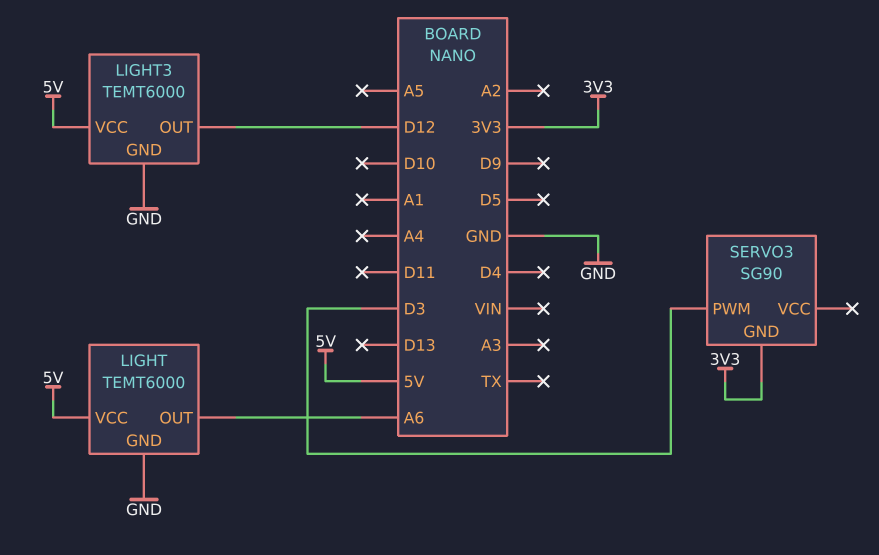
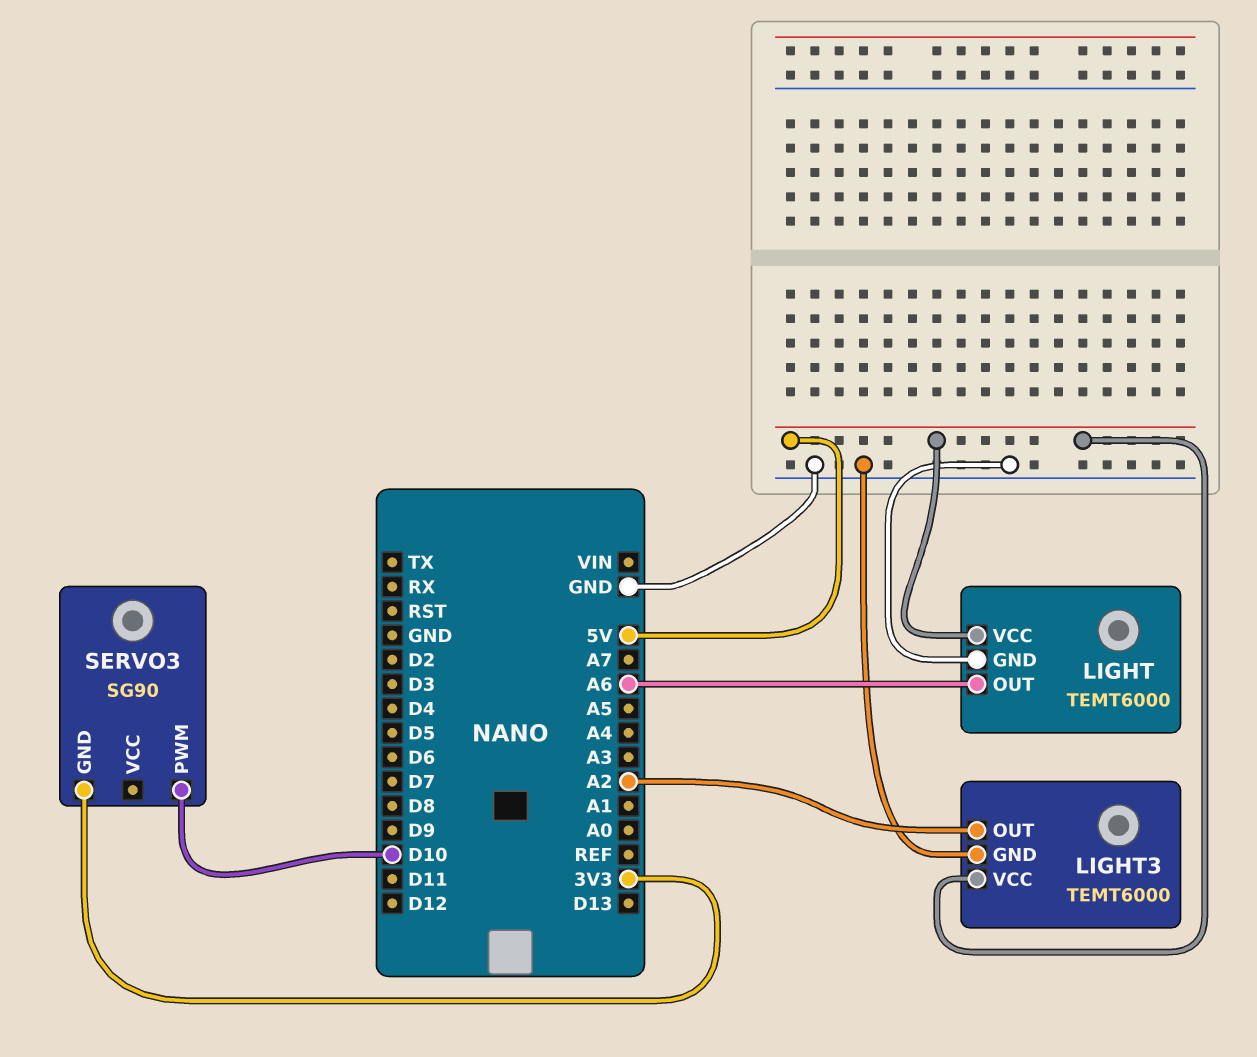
LIGHT3 pin OUT: D12 -> A2
SERVO3 pin PWM: D3 -> D10

